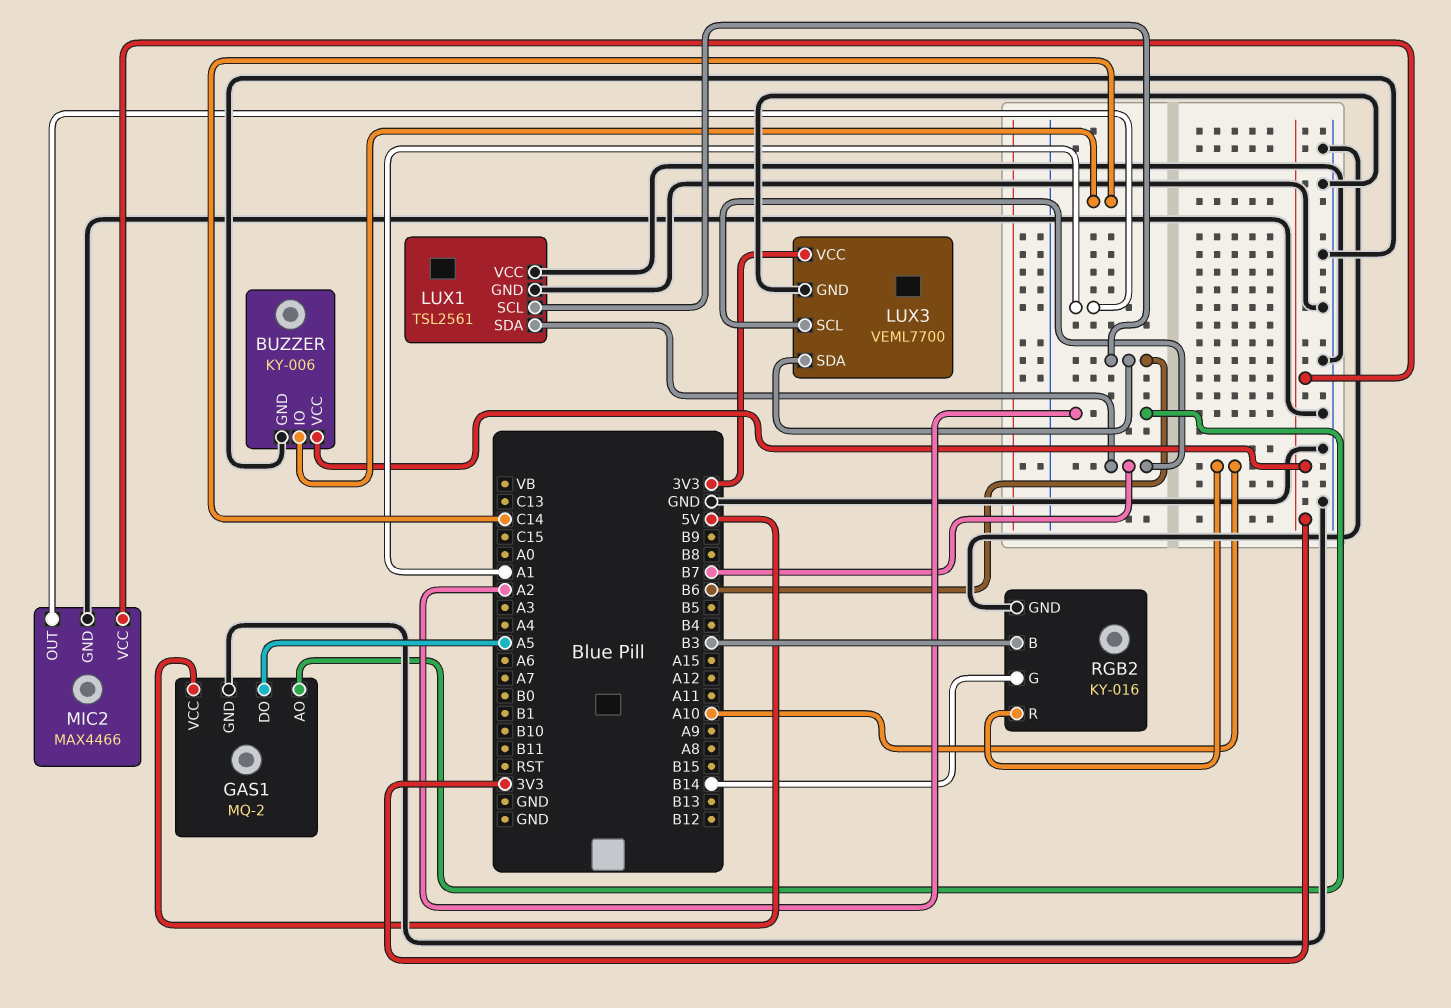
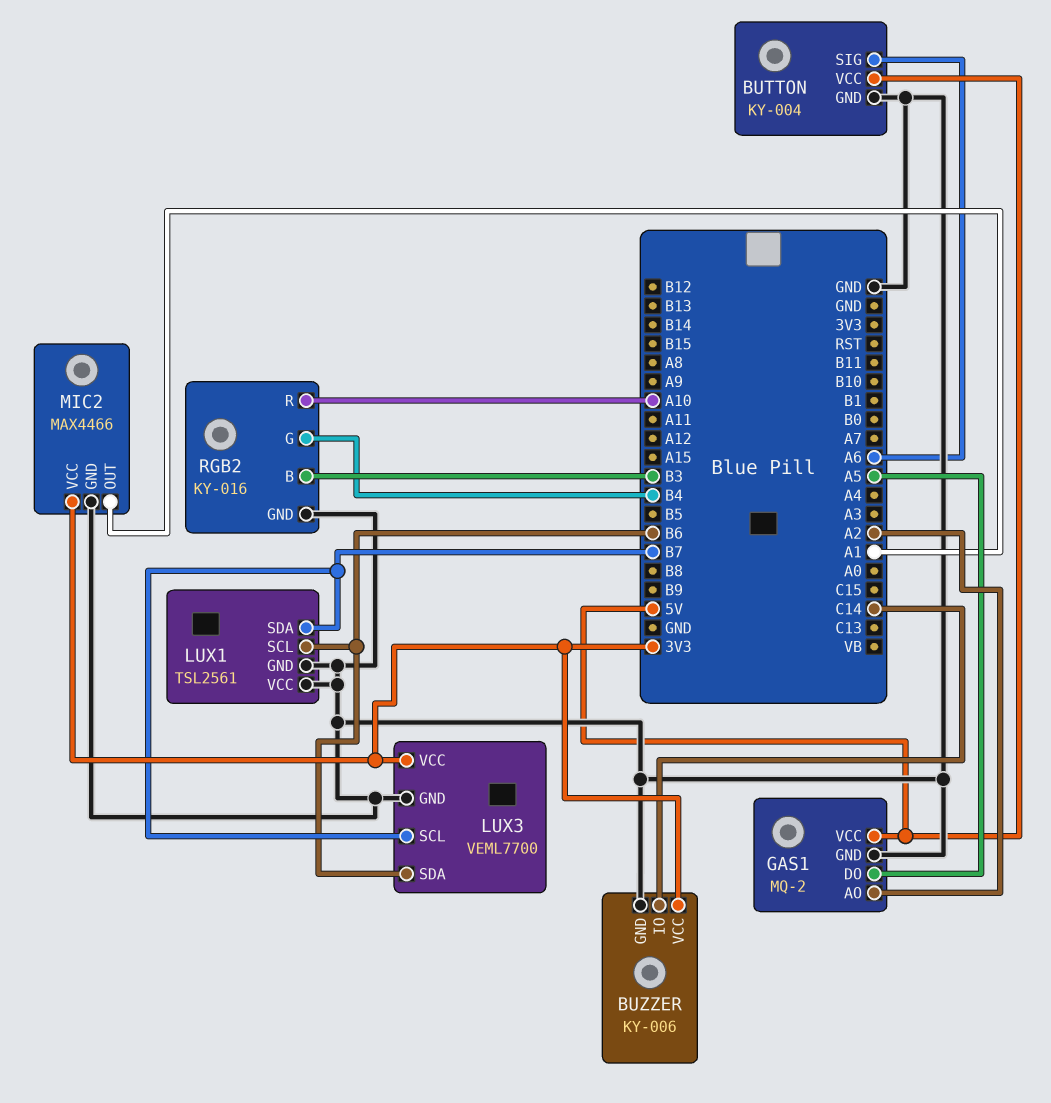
BUTTON: none -> KY-004
BUTTON pin GND: none -> GND
BUTTON pin SIG: none -> A6
BUTTON pin VCC: none -> 5V
RGB2 pin G: B14 -> B4

